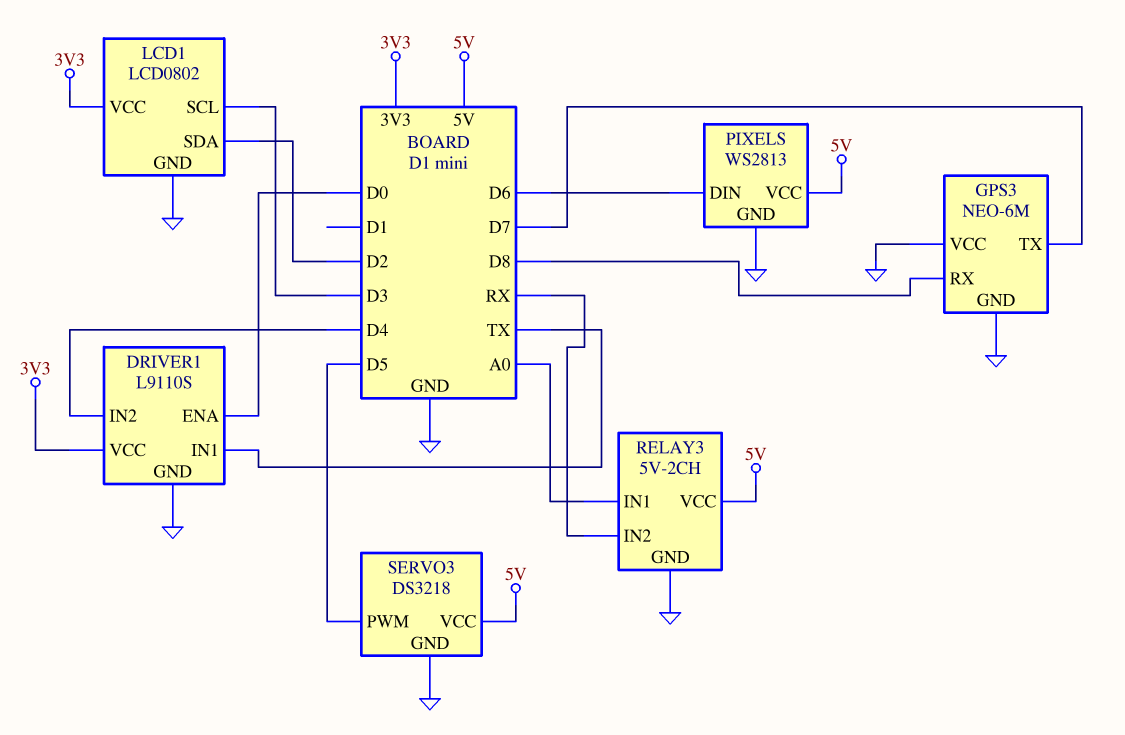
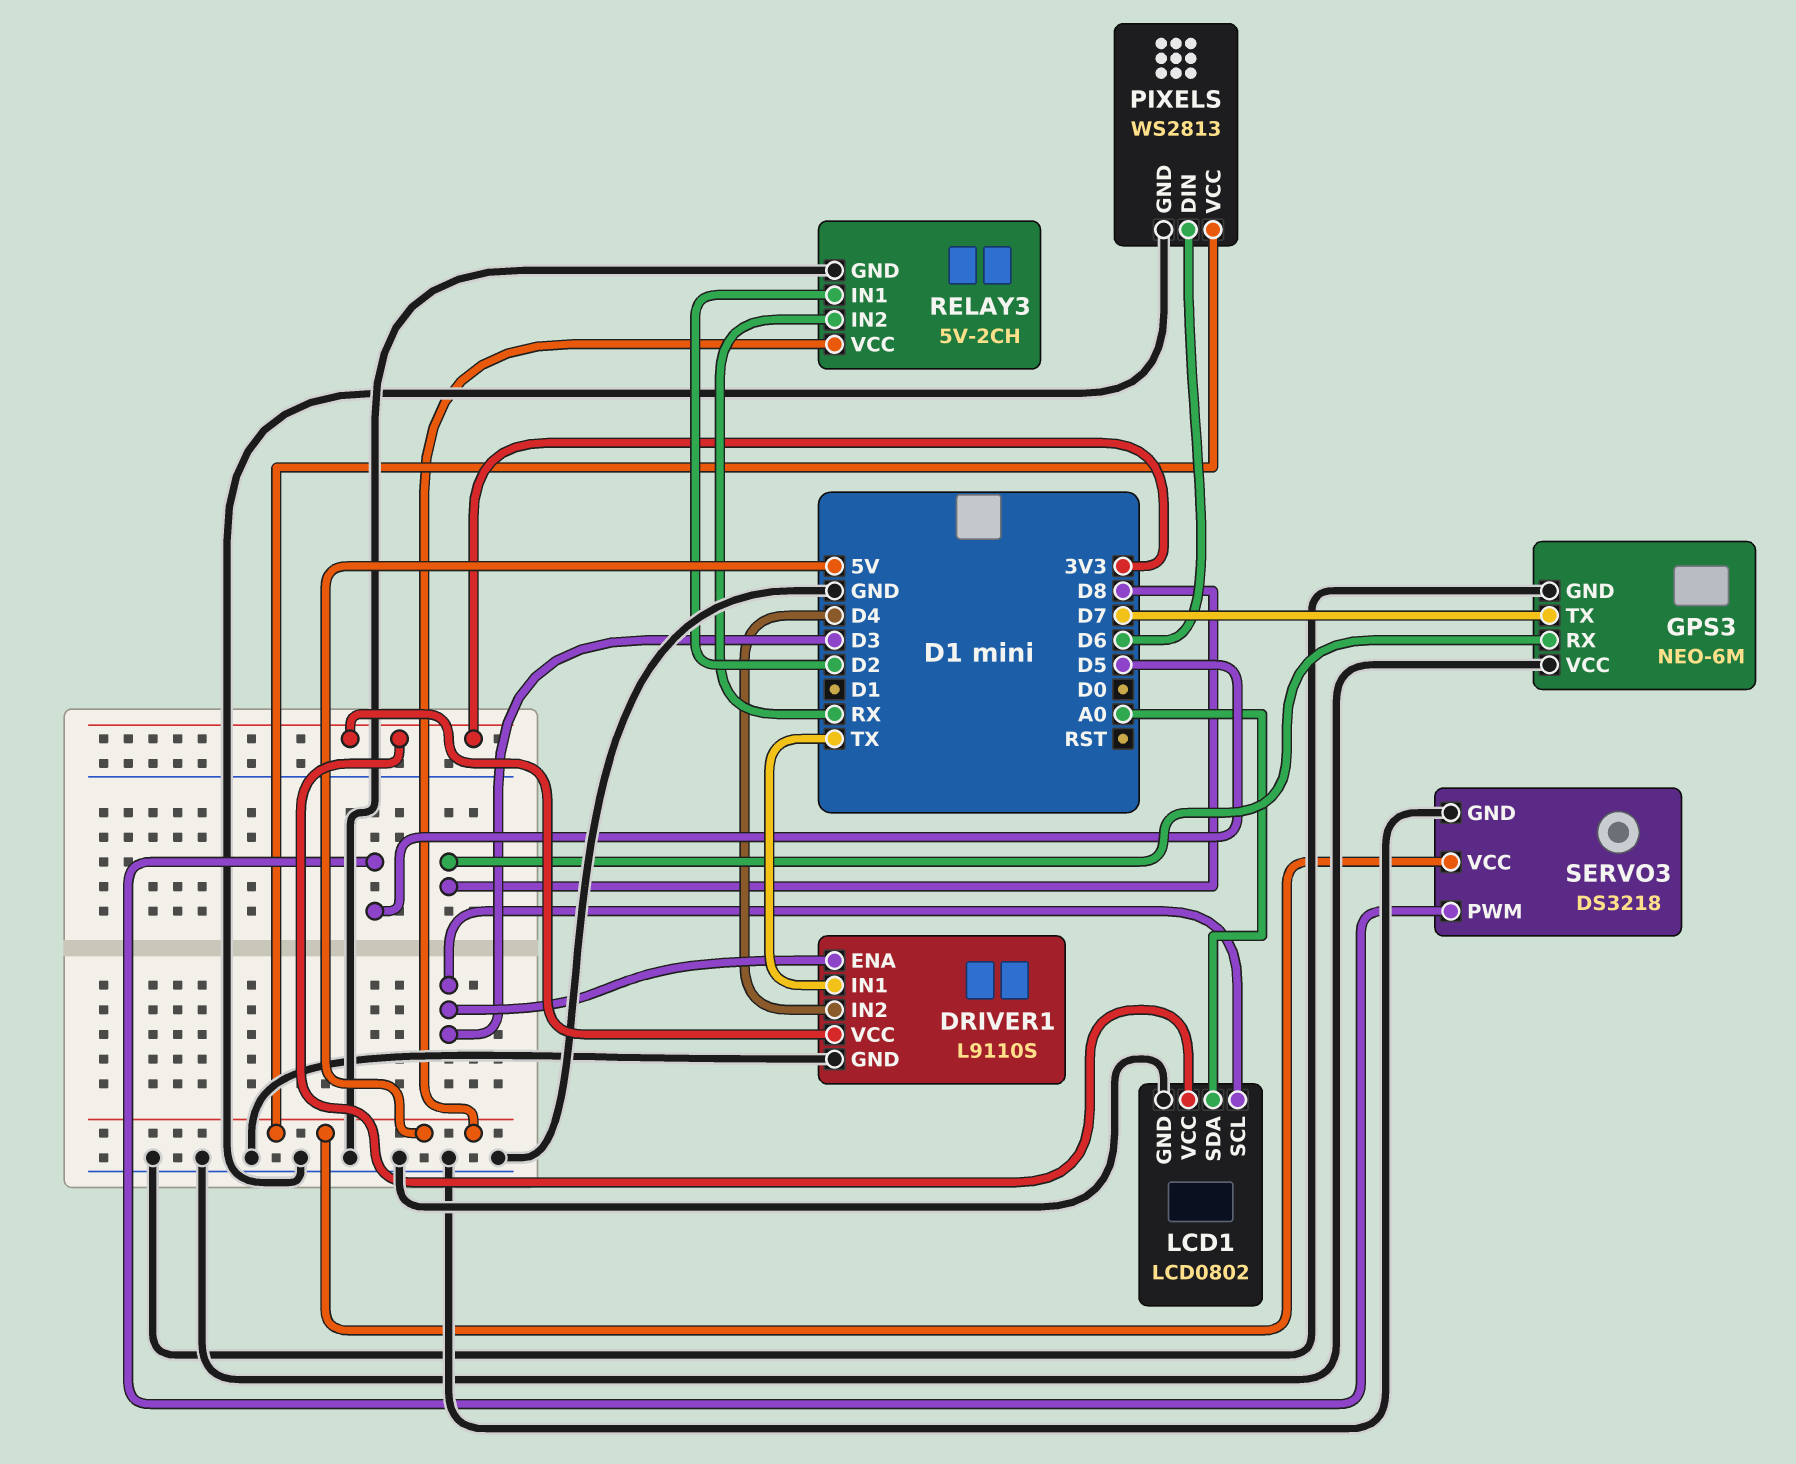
DRIVER1 pin ENA: D0 -> D3
LCD1 pin SDA: D2 -> A0
RELAY3 pin IN1: A0 -> D2

